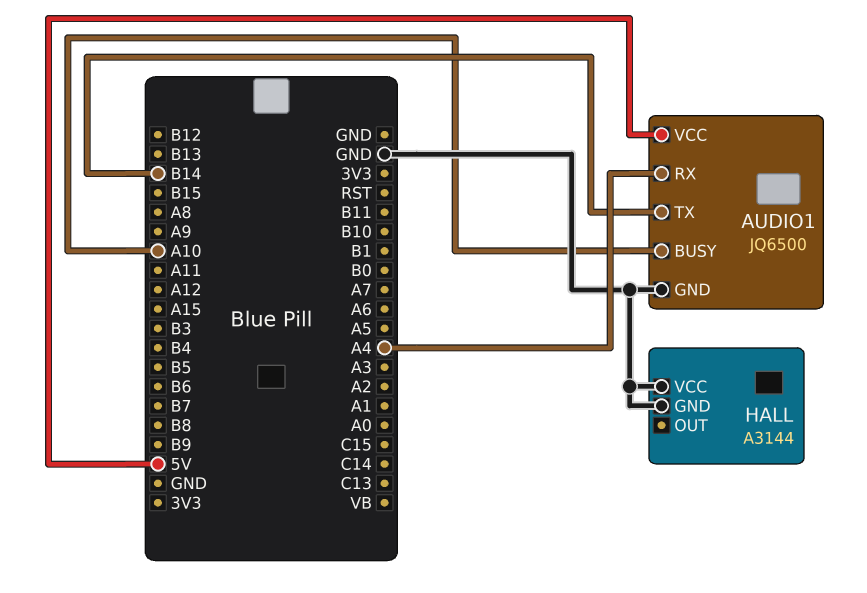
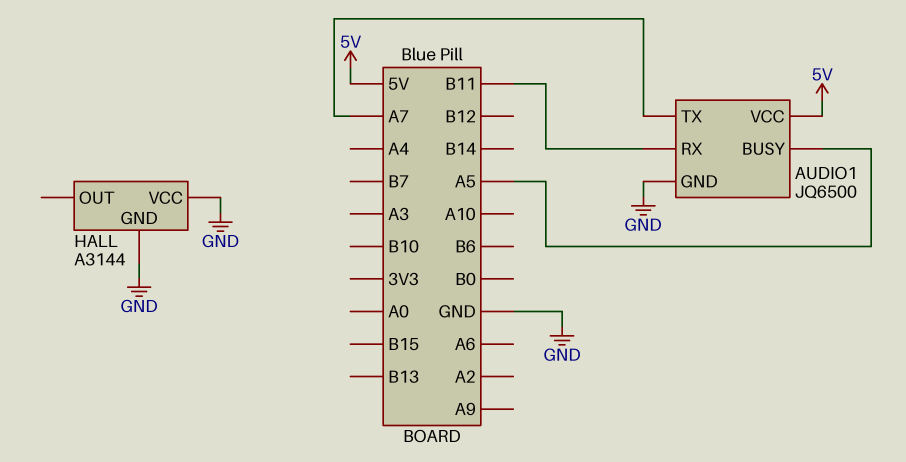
AUDIO1 pin BUSY: A10 -> A5
AUDIO1 pin RX: A4 -> B11
AUDIO1 pin TX: B14 -> A7

